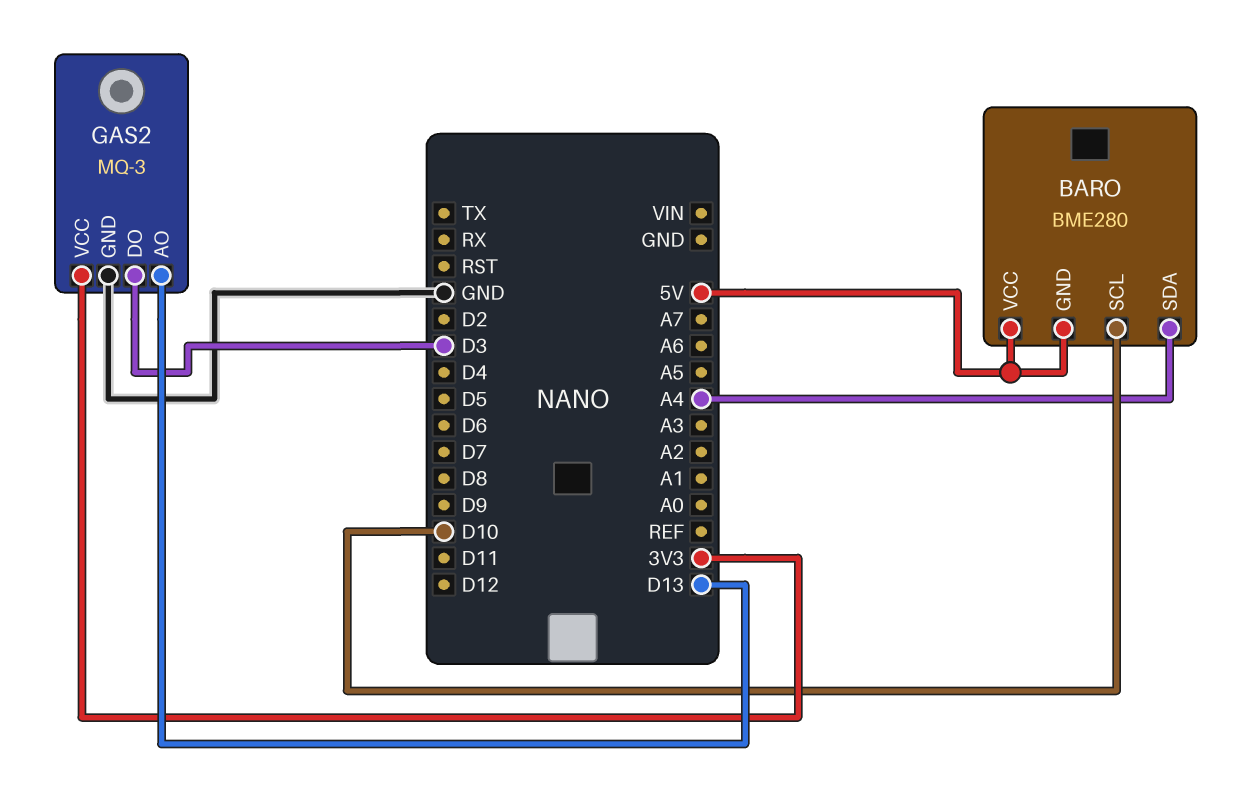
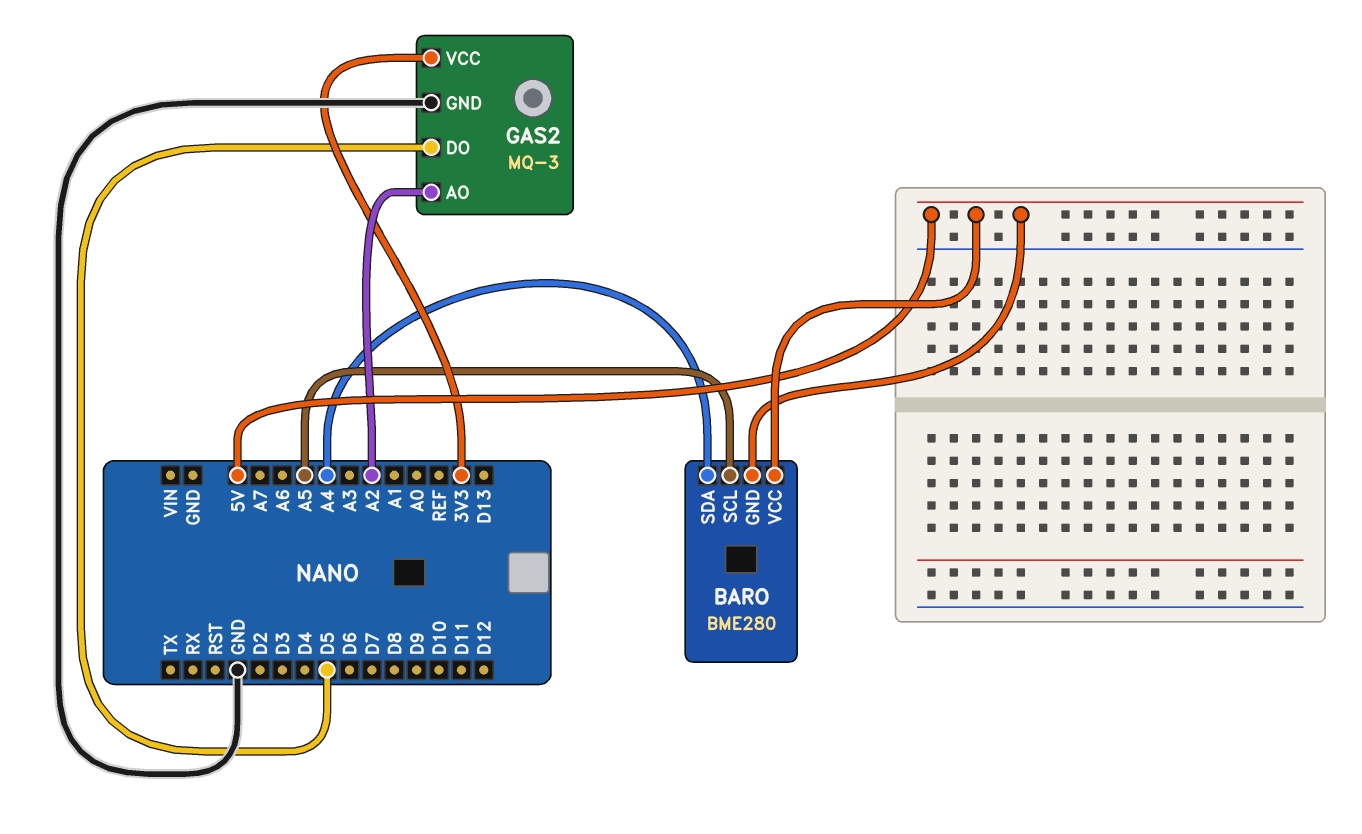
BARO pin SCL: D10 -> A5
GAS2 pin AO: D13 -> A2
GAS2 pin DO: D3 -> D5

